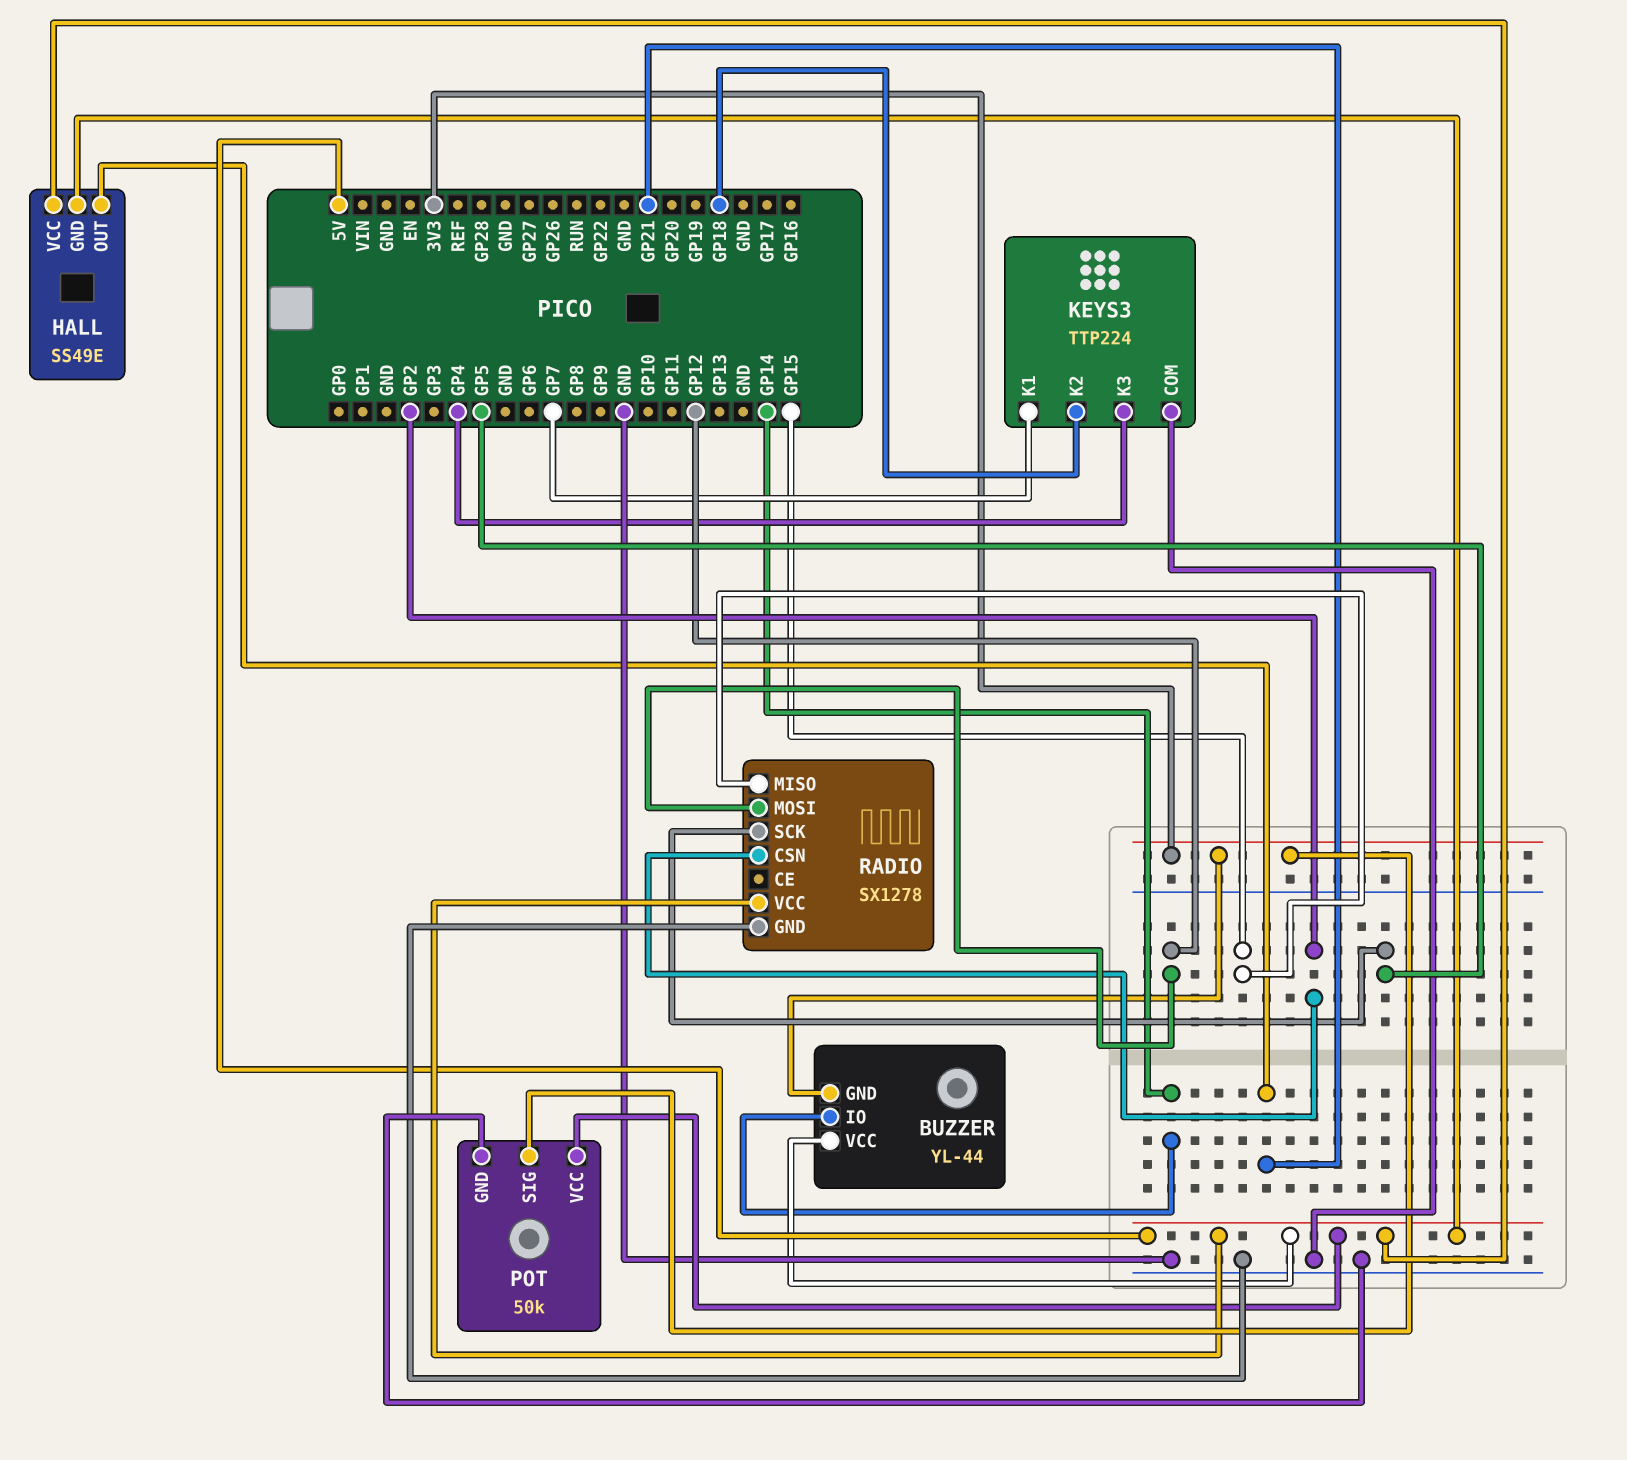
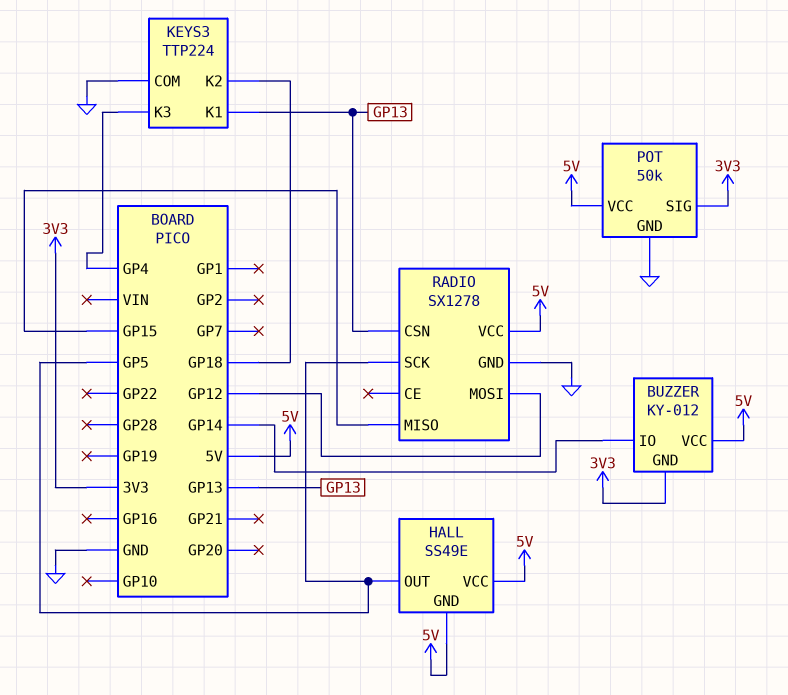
BUZZER: YL-44 -> KY-012
HALL pin OUT: GP21 -> GP5
KEYS3 pin K1: GP7 -> GP13
RADIO pin CSN: GP2 -> GP13

